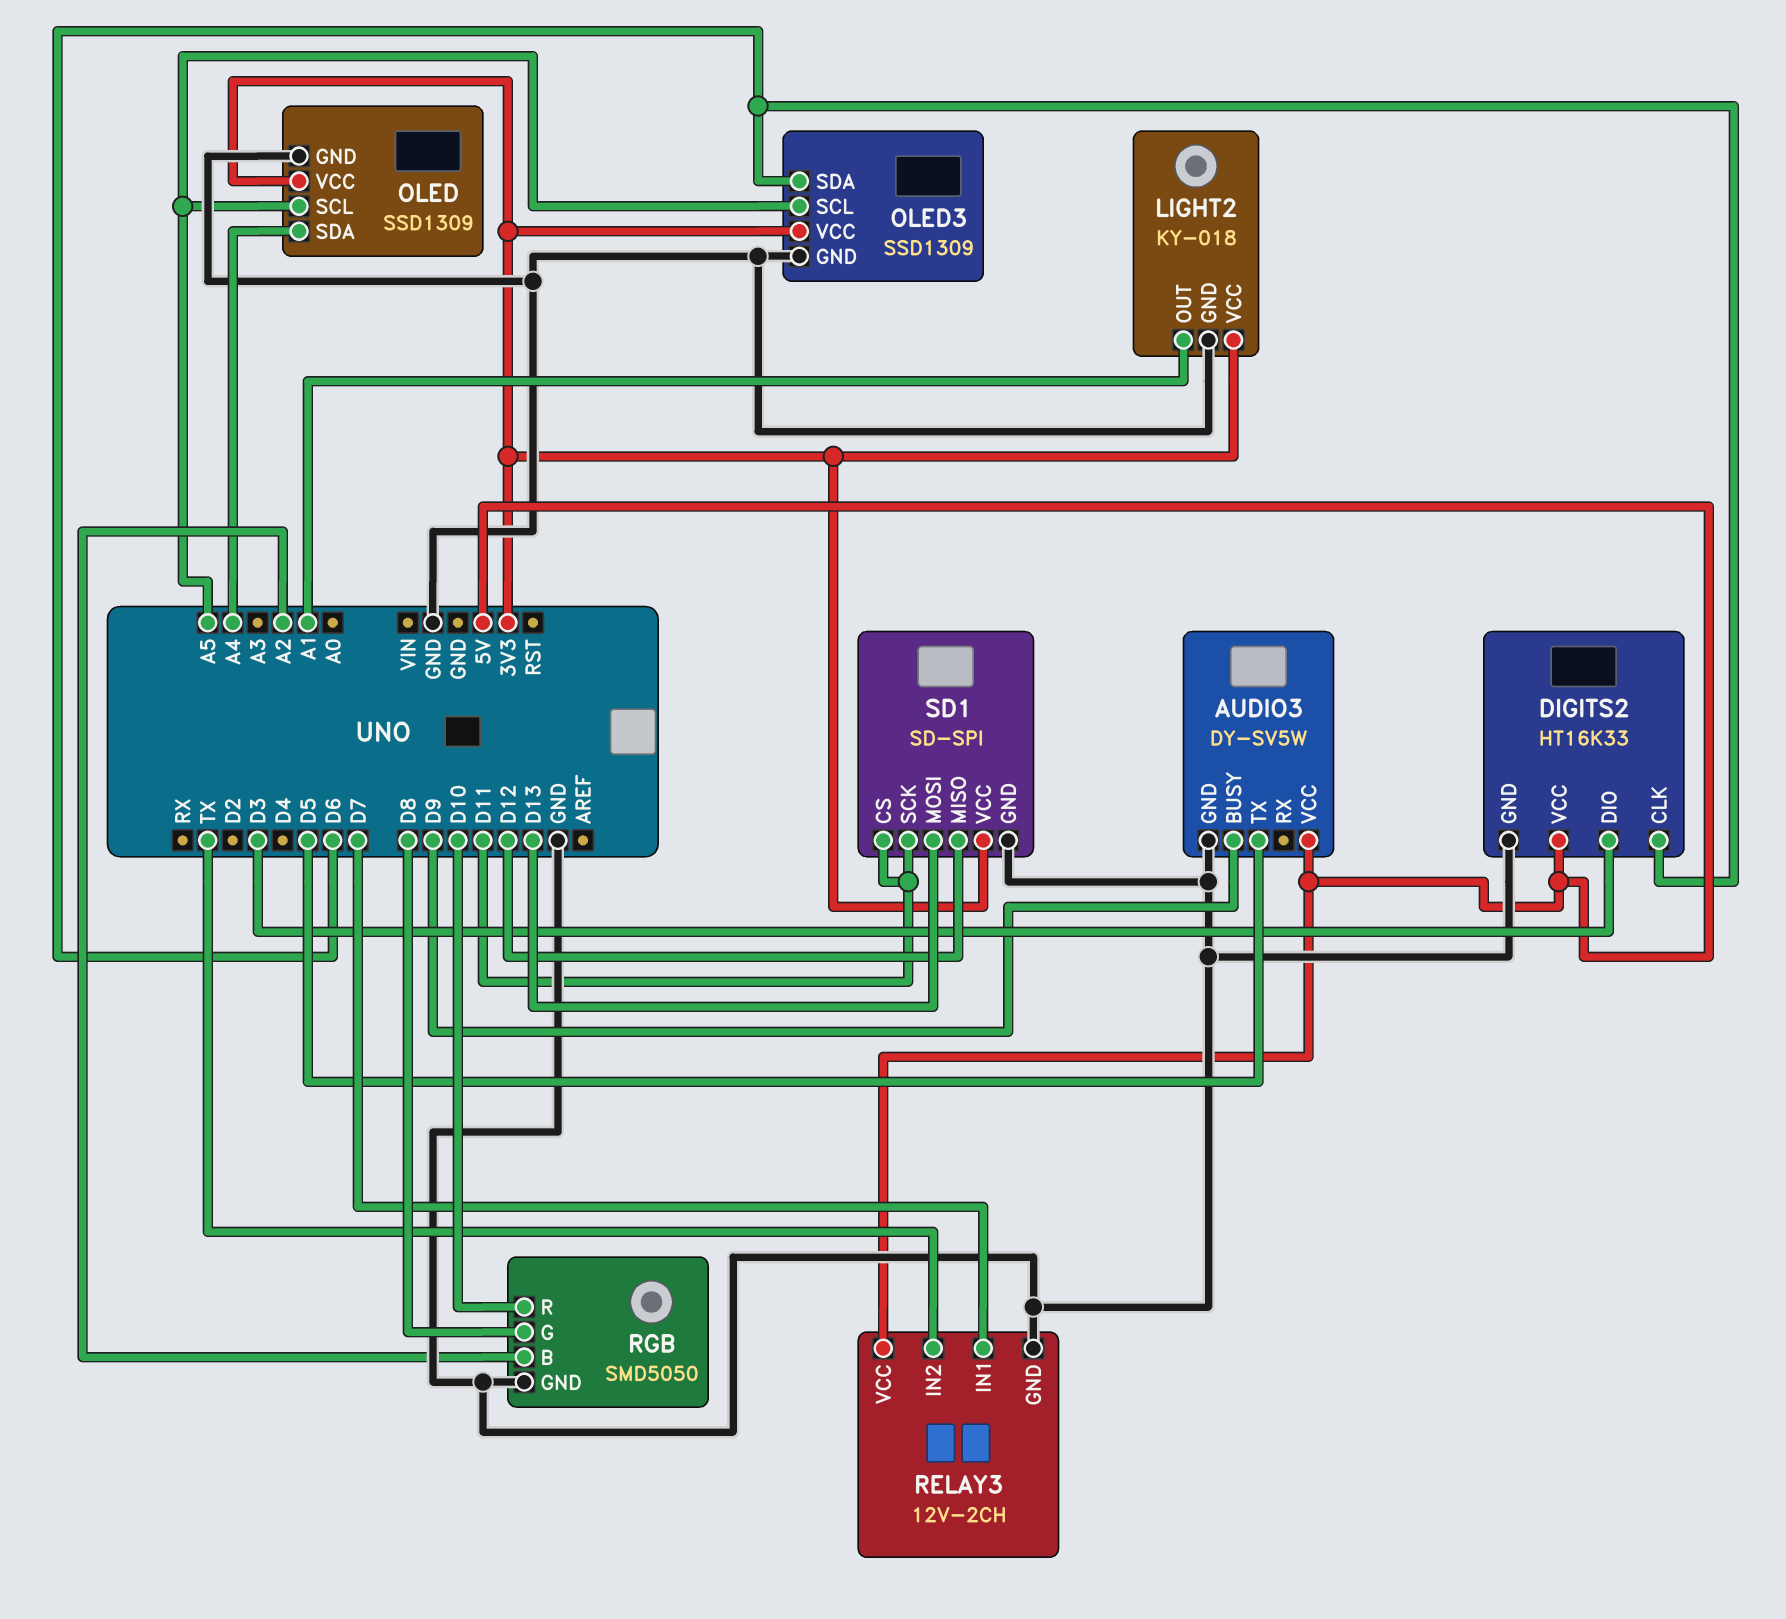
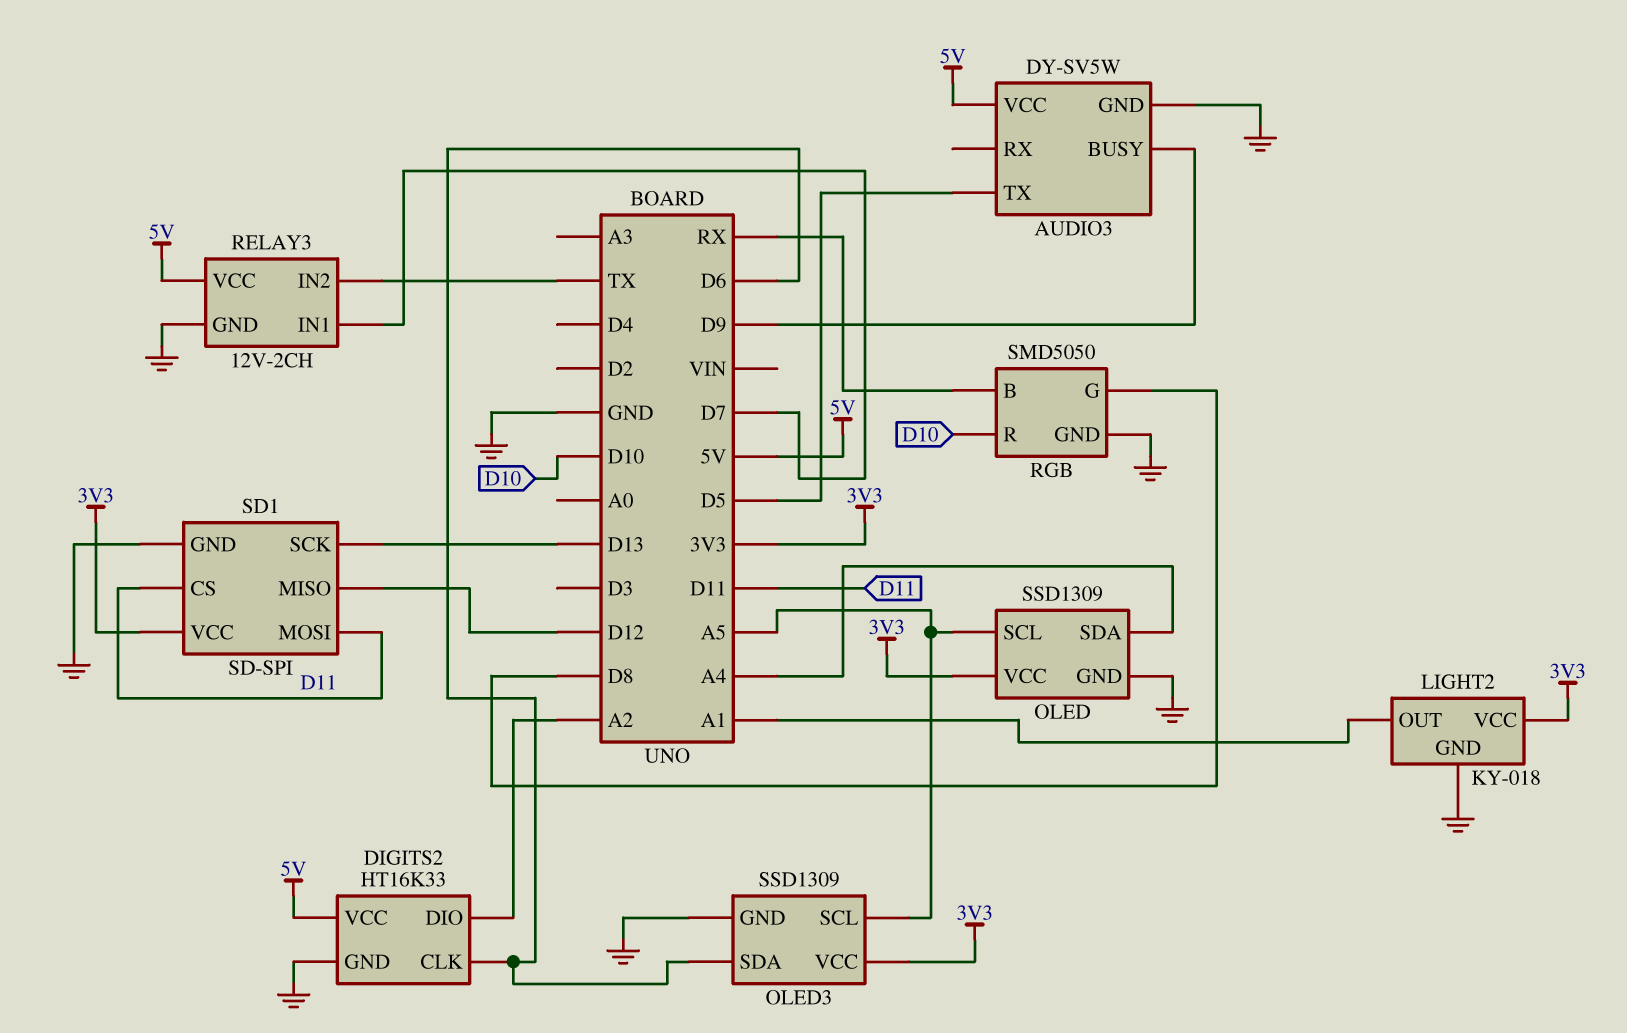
DIGITS2 pin DIO: D3 -> A2
RGB pin B: A2 -> RX
SD1 pin MOSI: D13 -> D11
SD1 pin SCK: D11 -> D13

